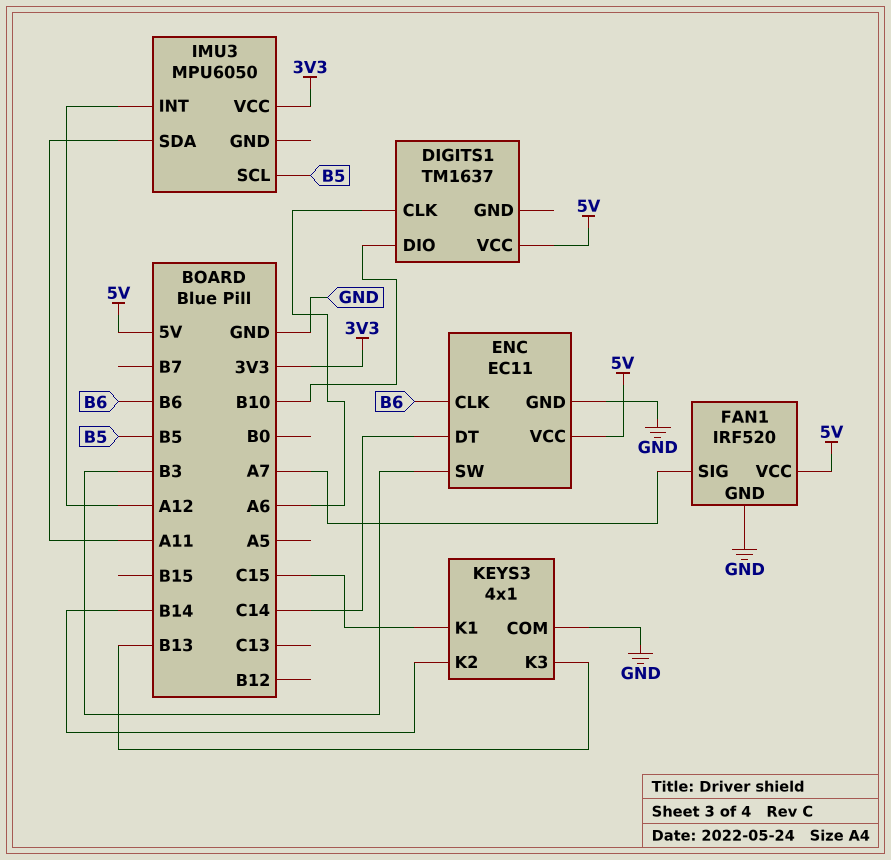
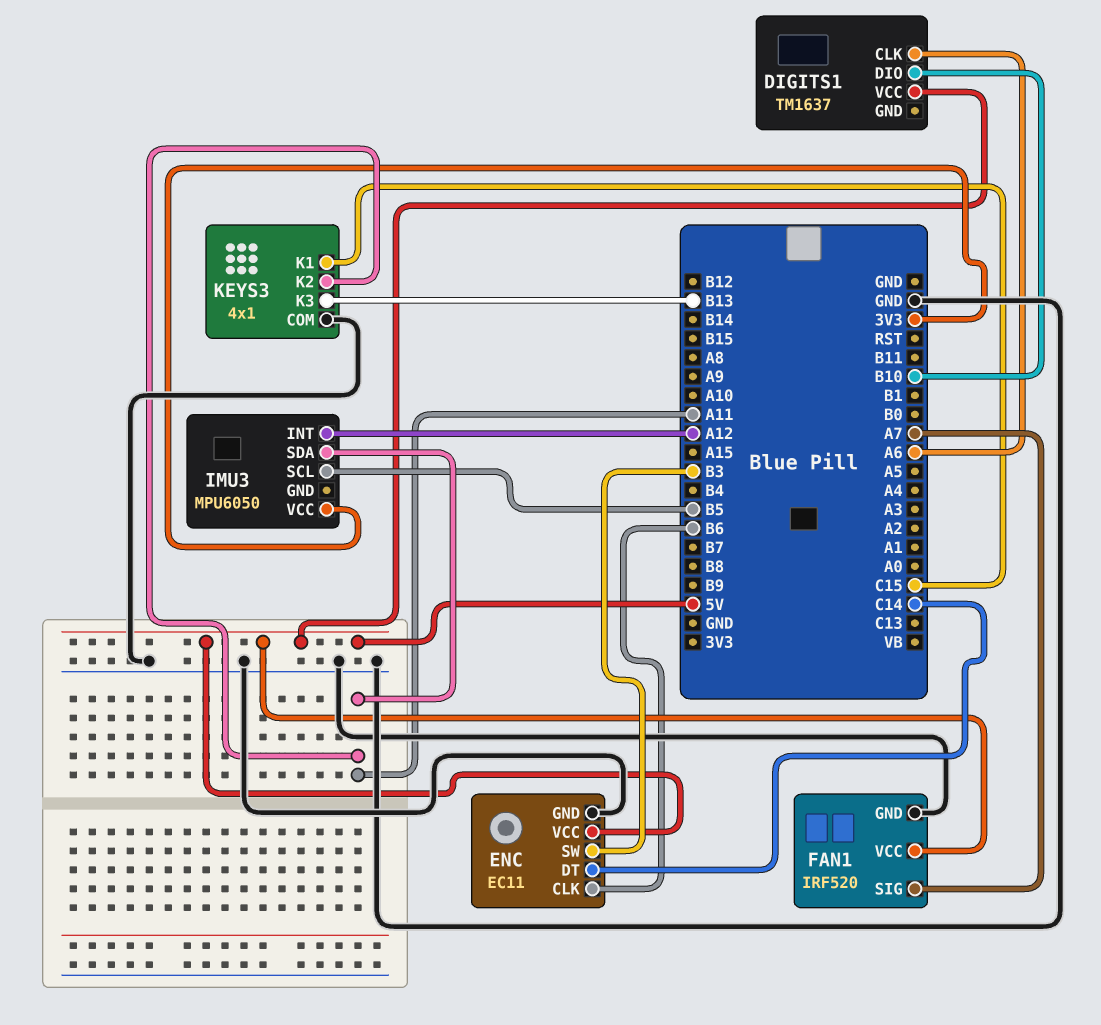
KEYS3 pin K2: B14 -> A11

